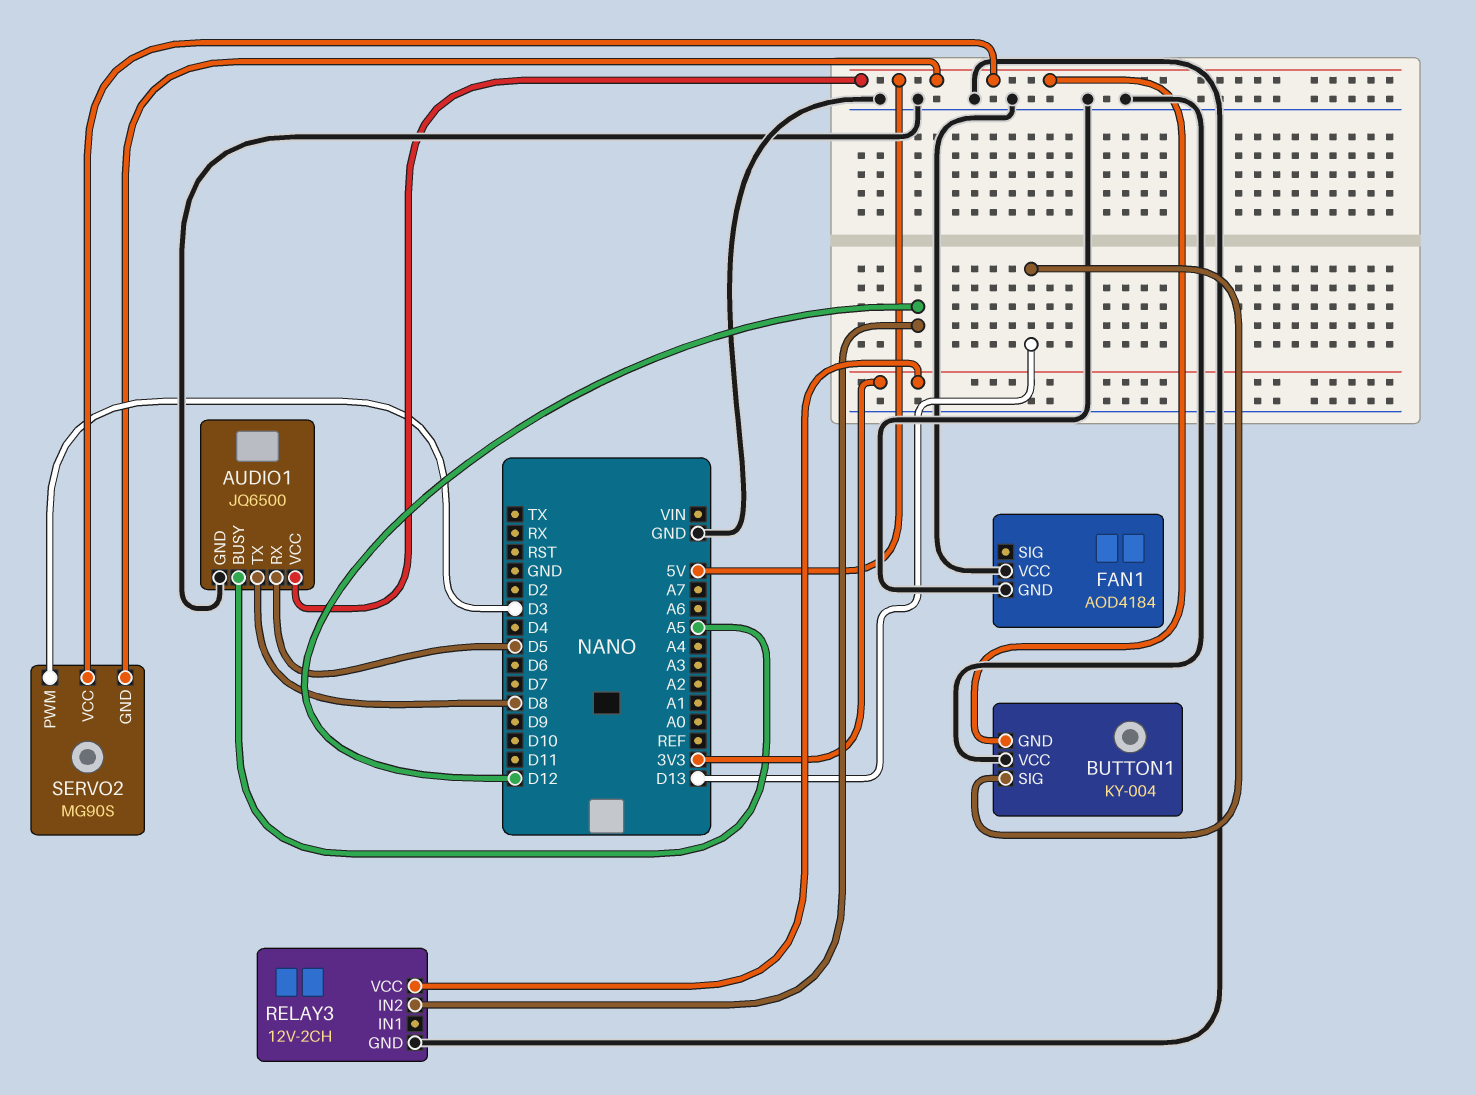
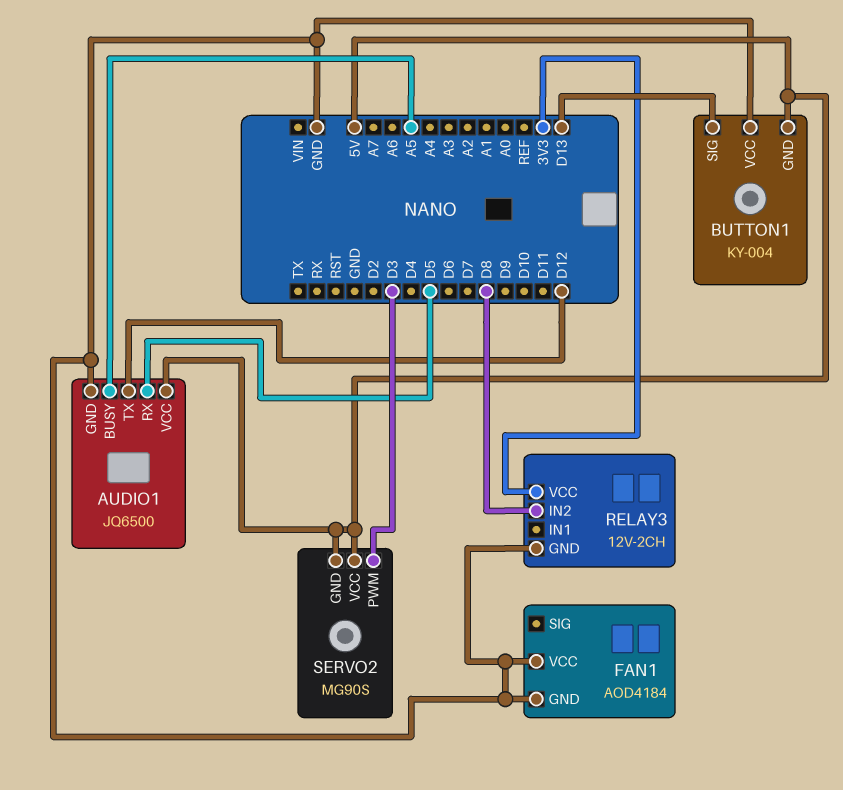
AUDIO1 pin TX: D8 -> D12
RELAY3 pin IN2: D12 -> D8

